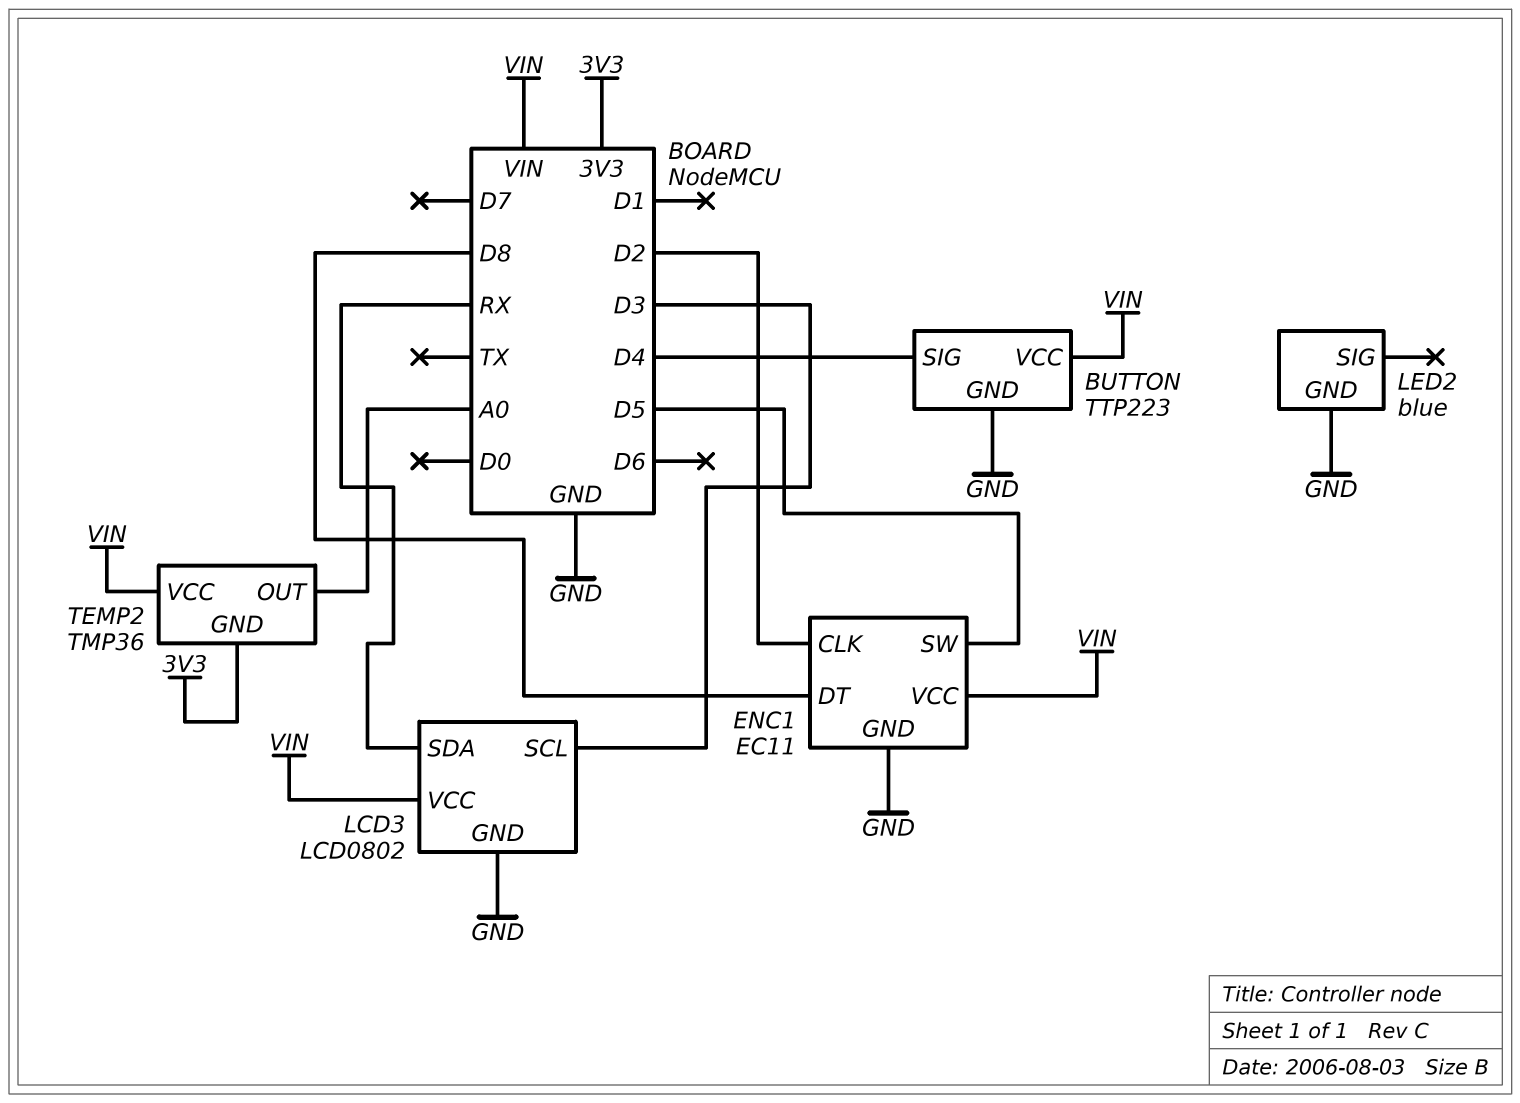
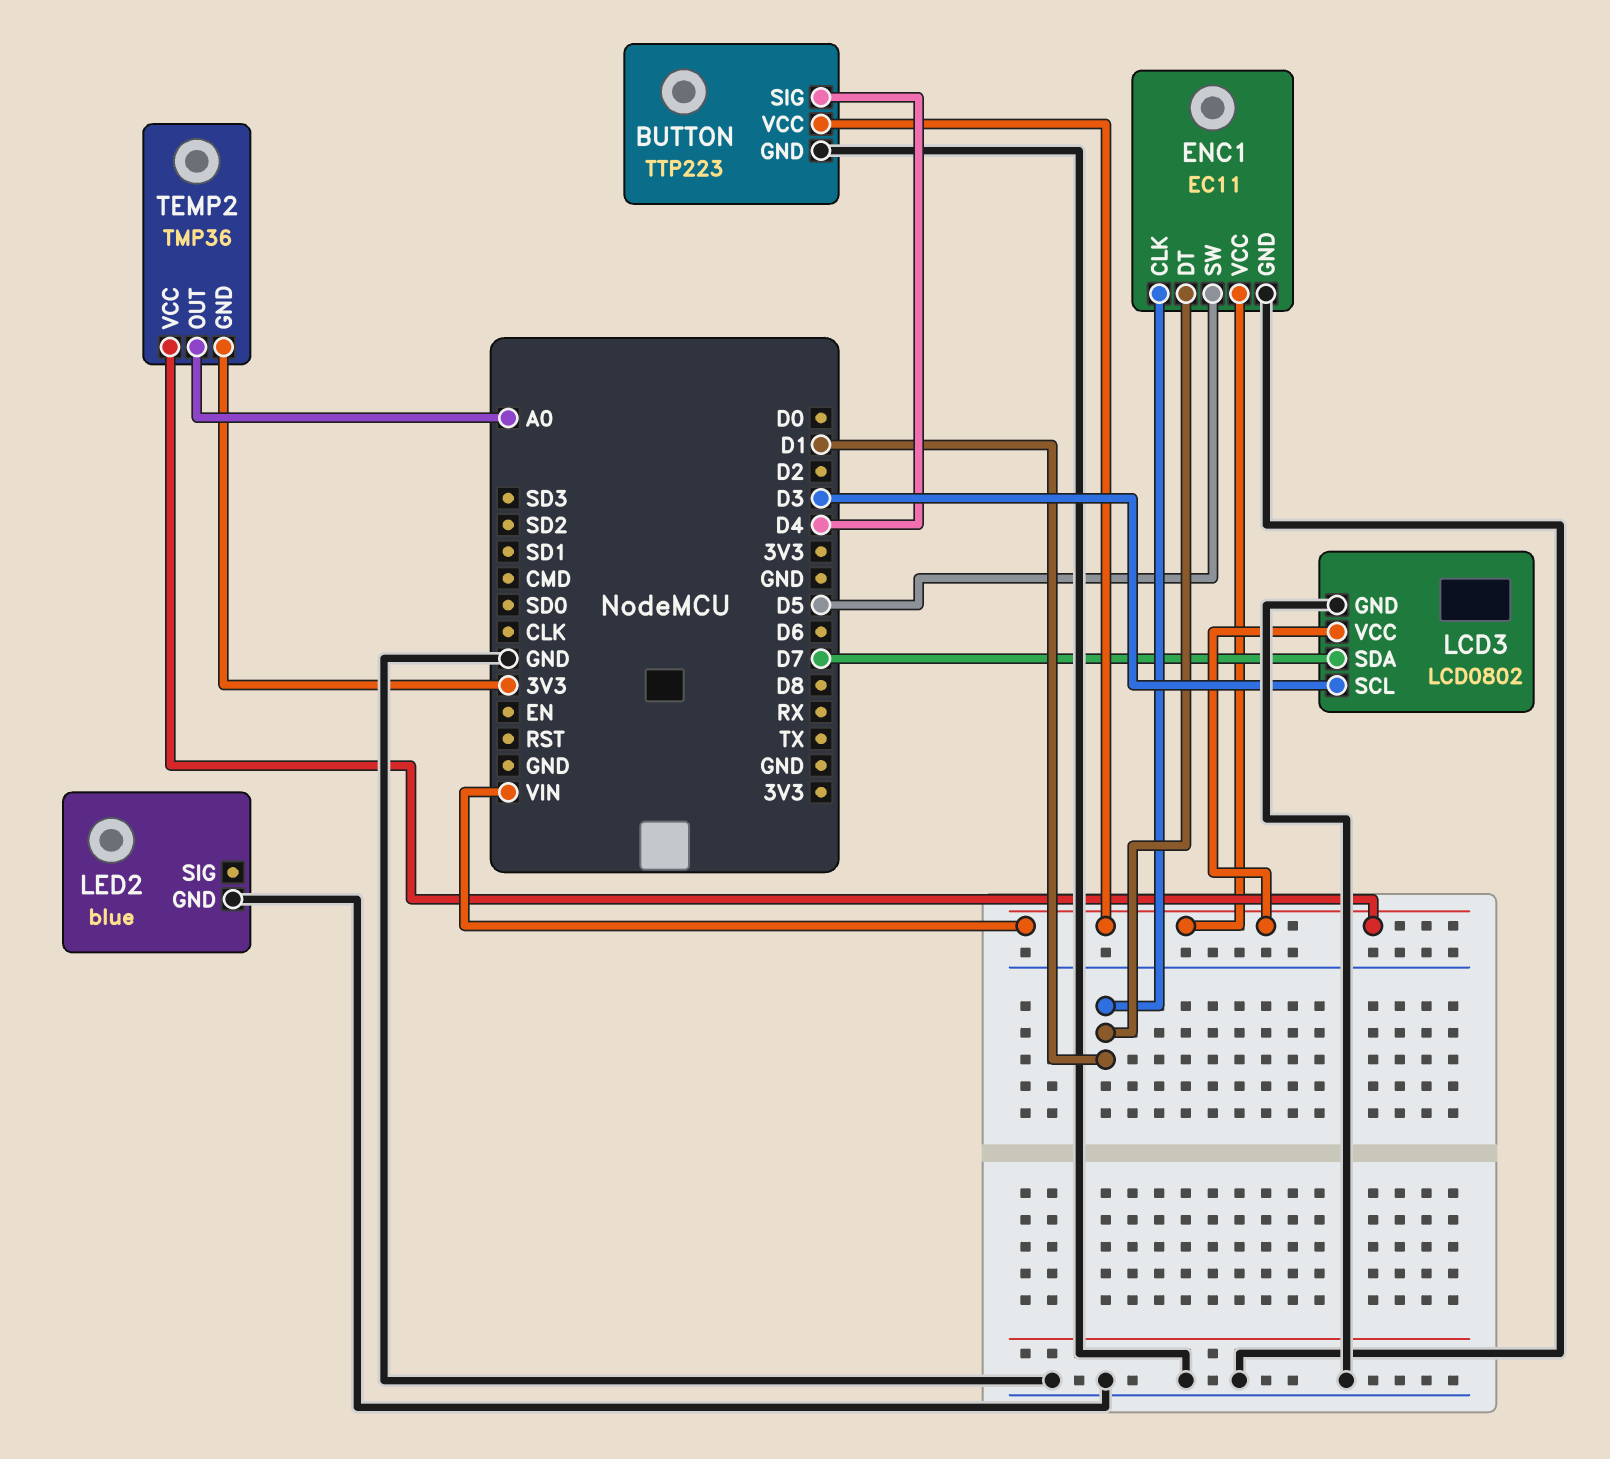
ENC1 pin CLK: D2 -> D1
ENC1 pin DT: D8 -> D1
LCD3 pin SDA: RX -> D7

